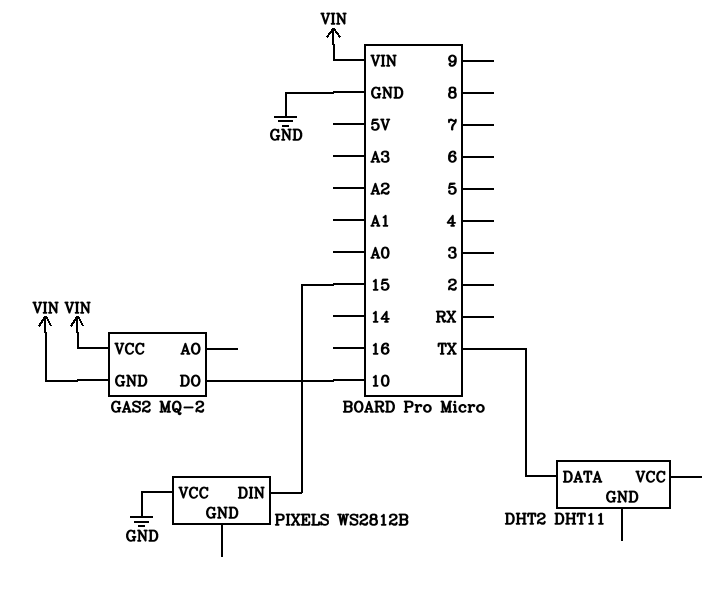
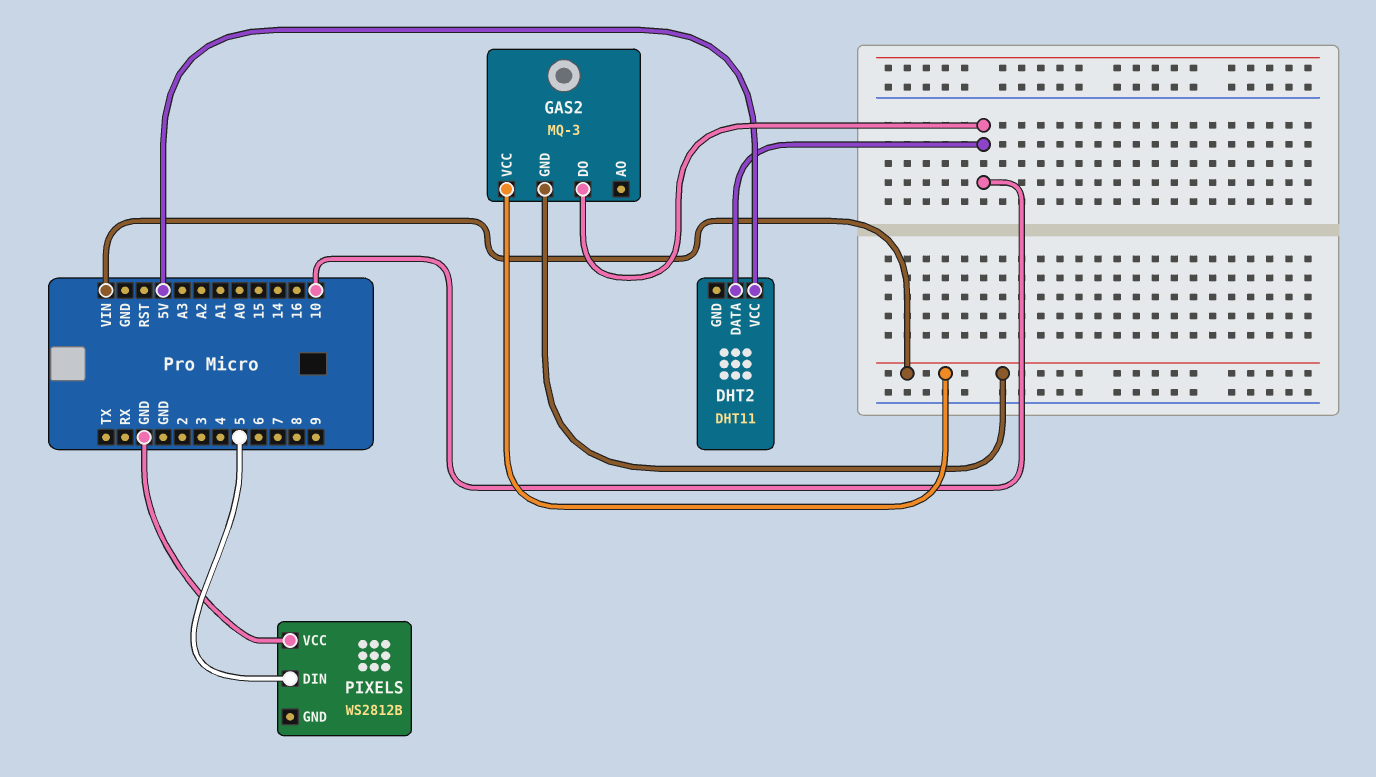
DHT2 pin DATA: TX -> 10
DHT2 pin VCC: none -> 5V
GAS2: MQ-2 -> MQ-3
PIXELS pin DIN: 15 -> 5

